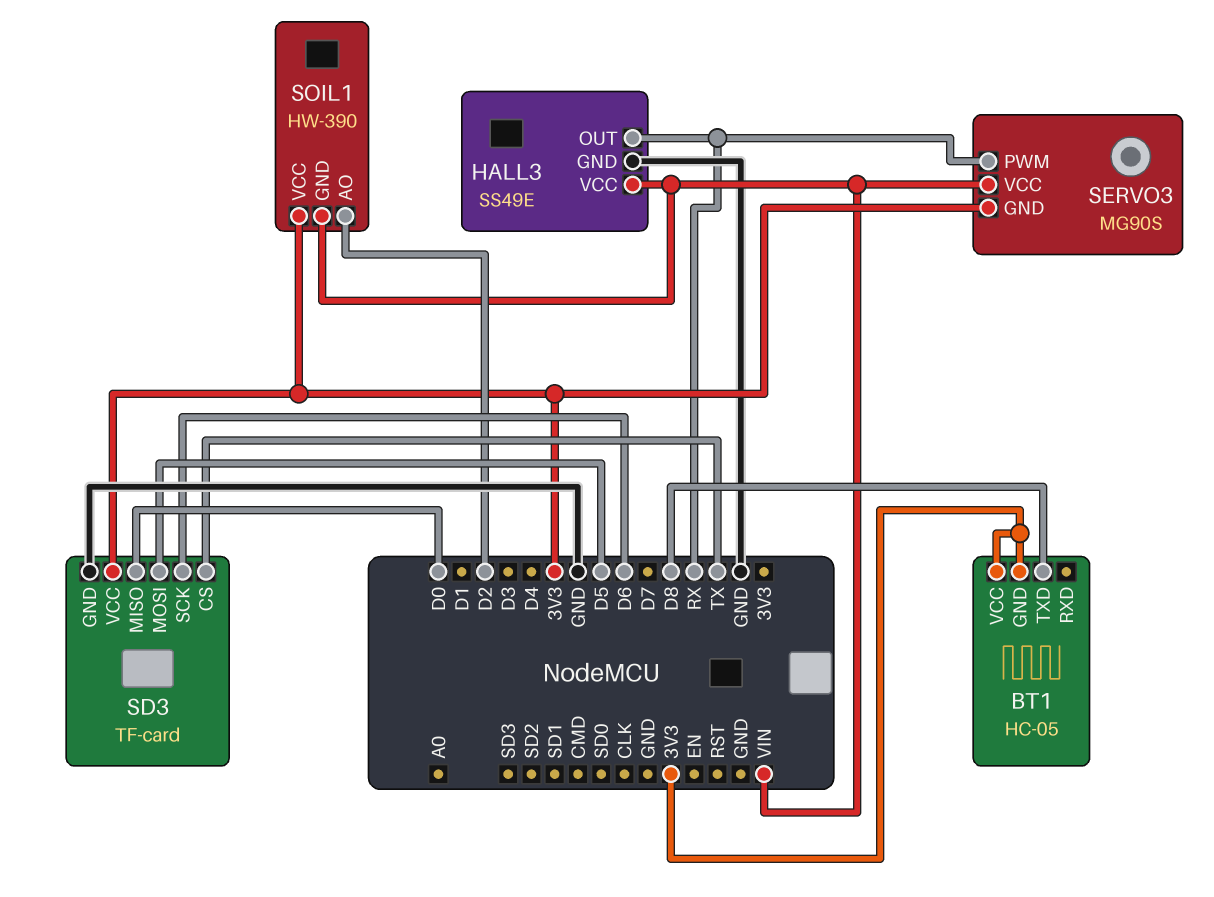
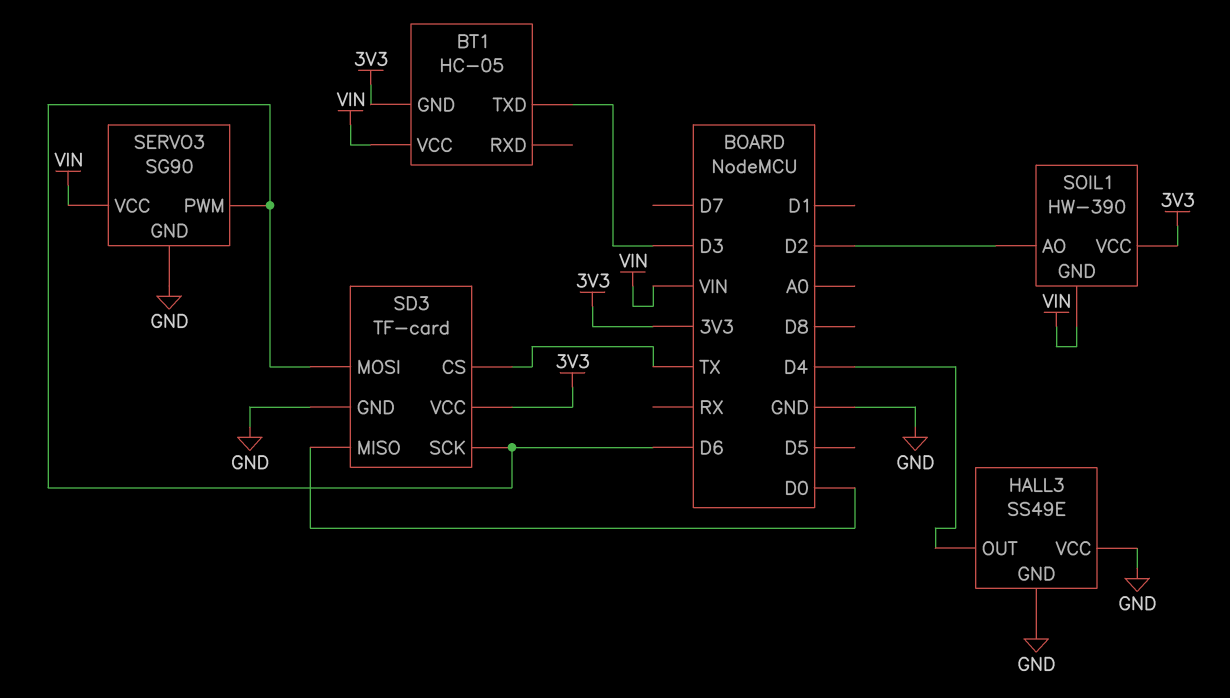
BT1 pin TXD: D8 -> D3
BT1 pin VCC: 3V3 -> VIN
HALL3 pin OUT: RX -> D4
HALL3 pin VCC: VIN -> GND
SD3 pin MOSI: D5 -> D6
SERVO3: MG90S -> SG90
SERVO3 pin GND: 3V3 -> GND
SERVO3 pin PWM: RX -> D6

